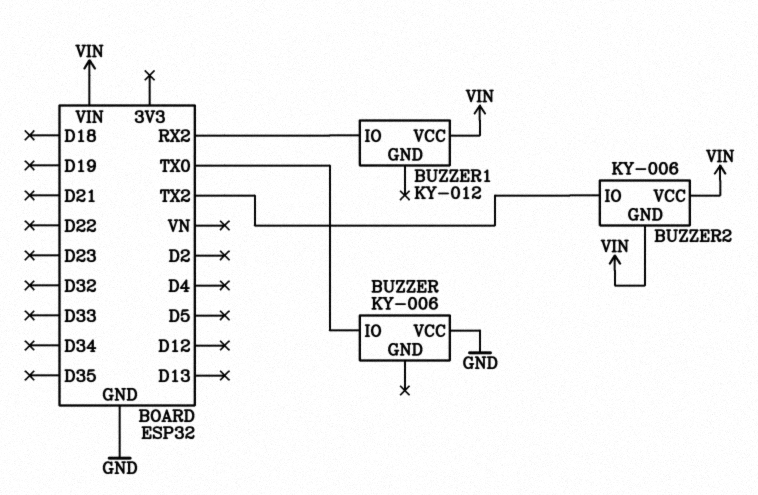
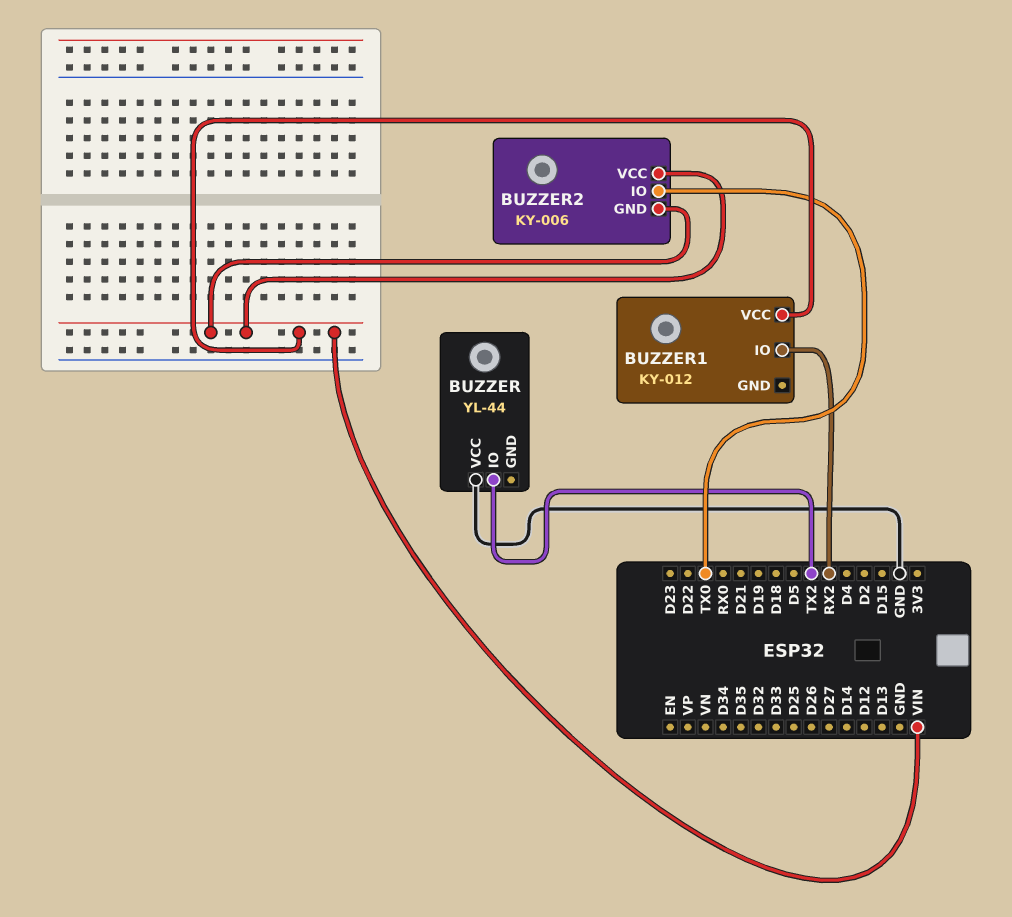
BUZZER: KY-006 -> YL-44
BUZZER pin IO: TX0 -> TX2
BUZZER2 pin IO: TX2 -> TX0

